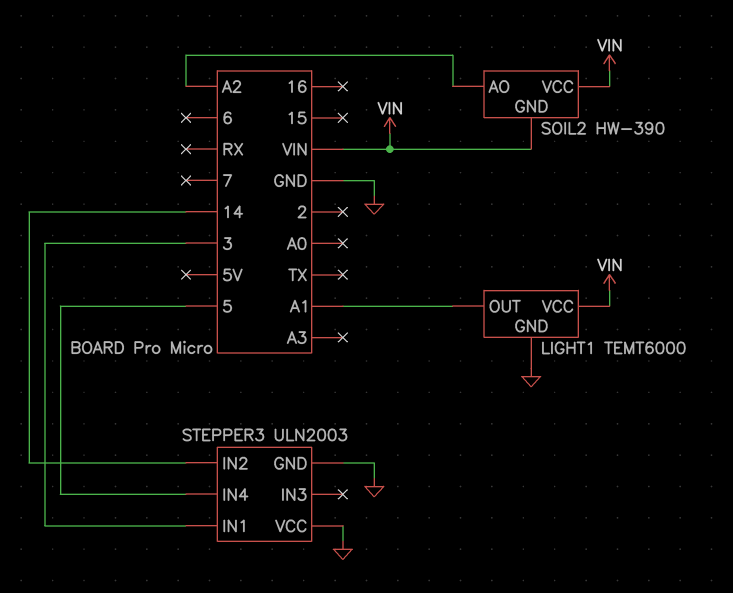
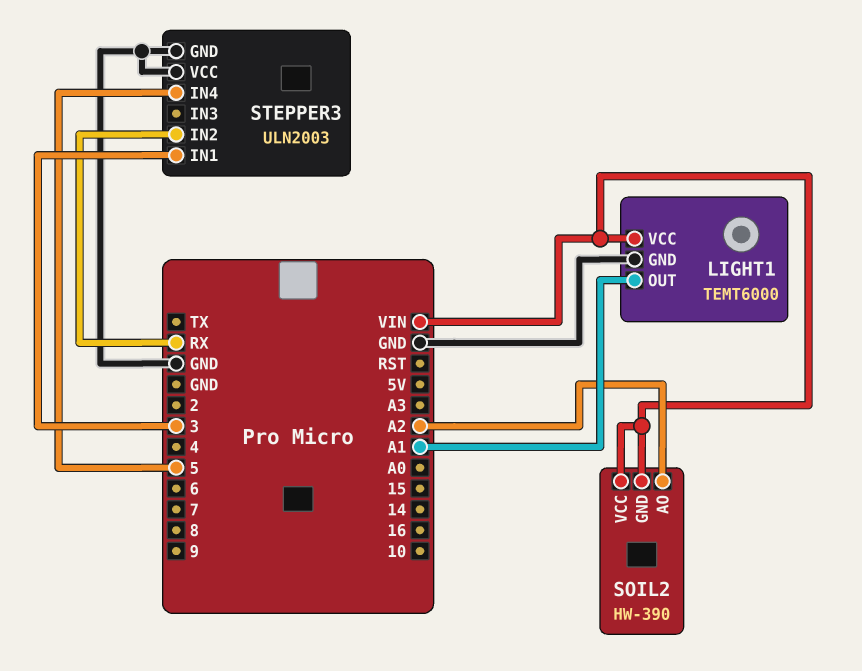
STEPPER3 pin IN2: 14 -> RX

